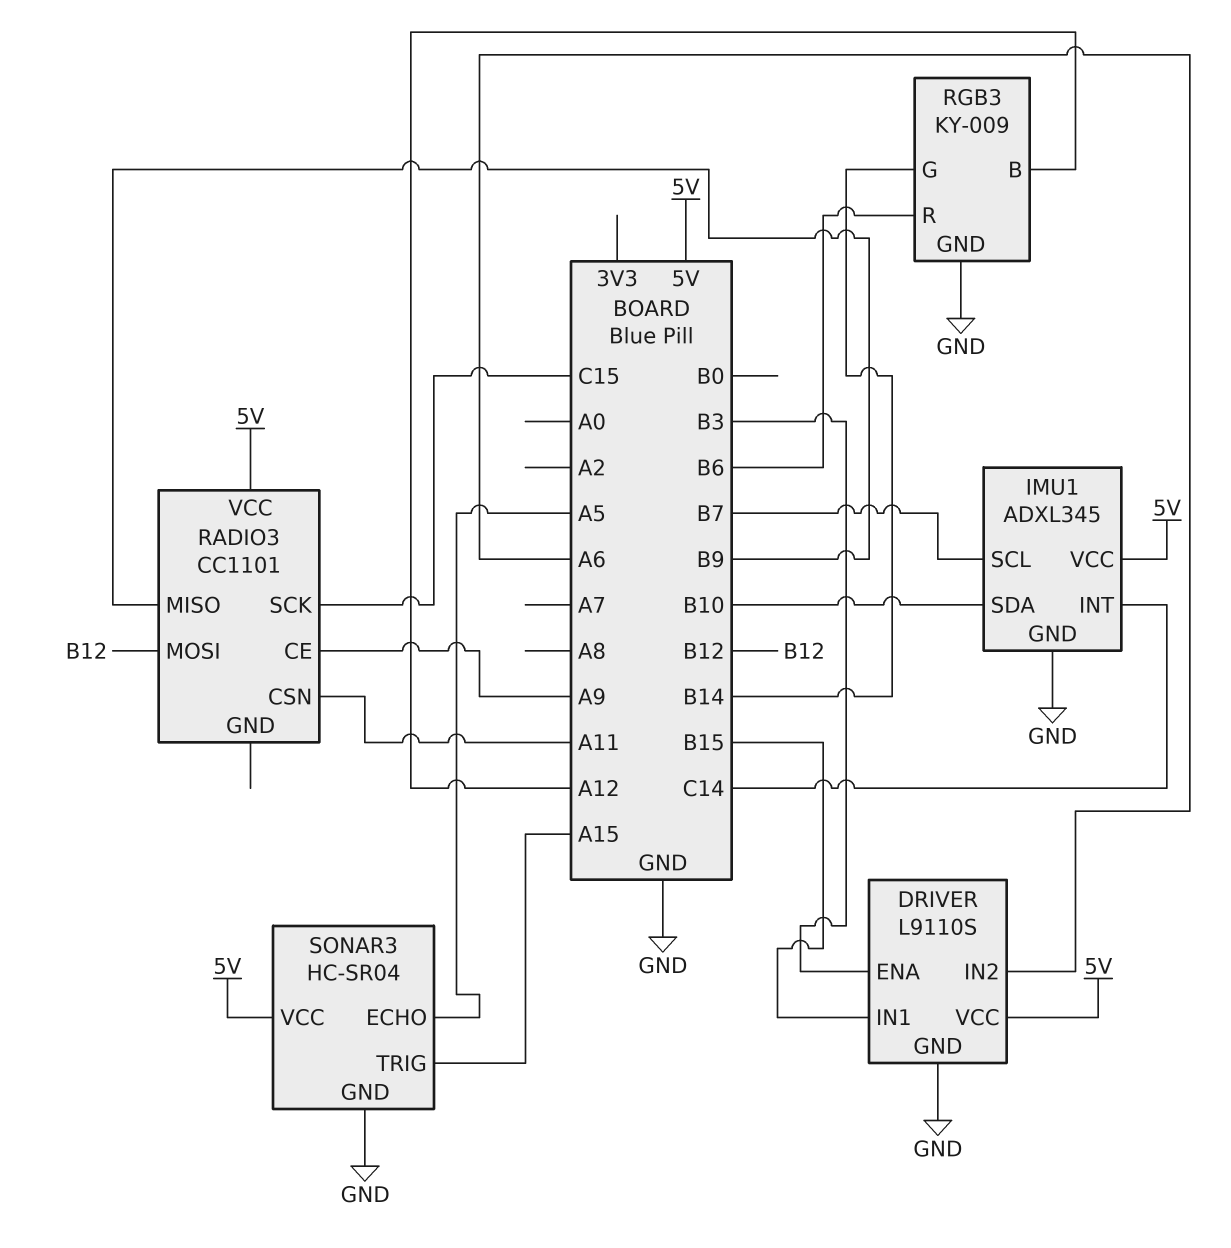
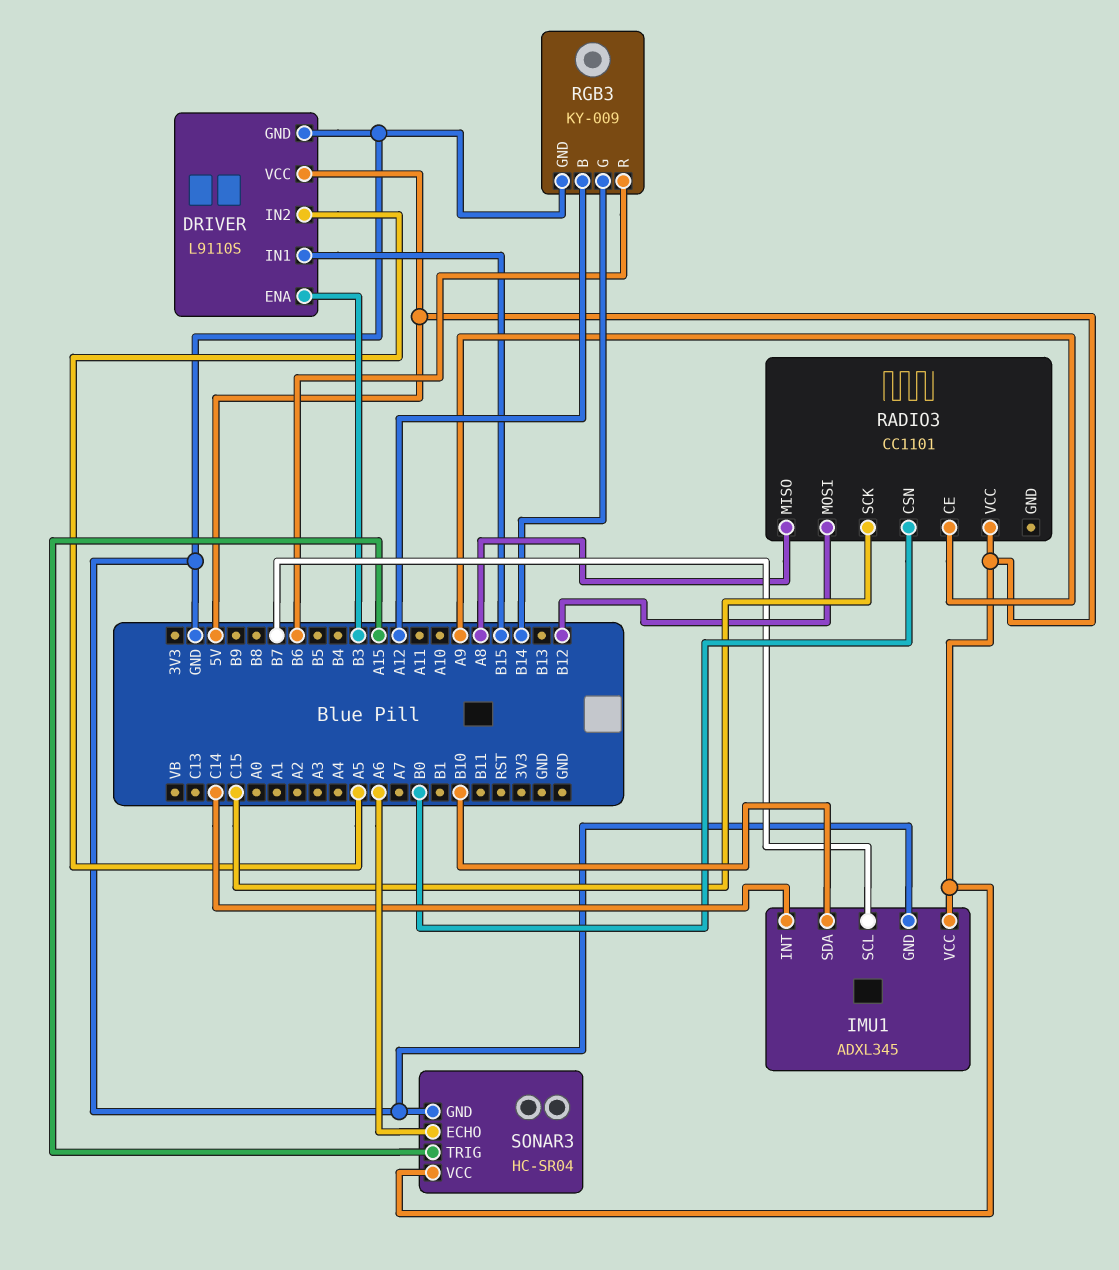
DRIVER pin IN2: A6 -> A5
RADIO3 pin CSN: A11 -> B0
RADIO3 pin MISO: B9 -> A8
SONAR3 pin ECHO: A5 -> A6

